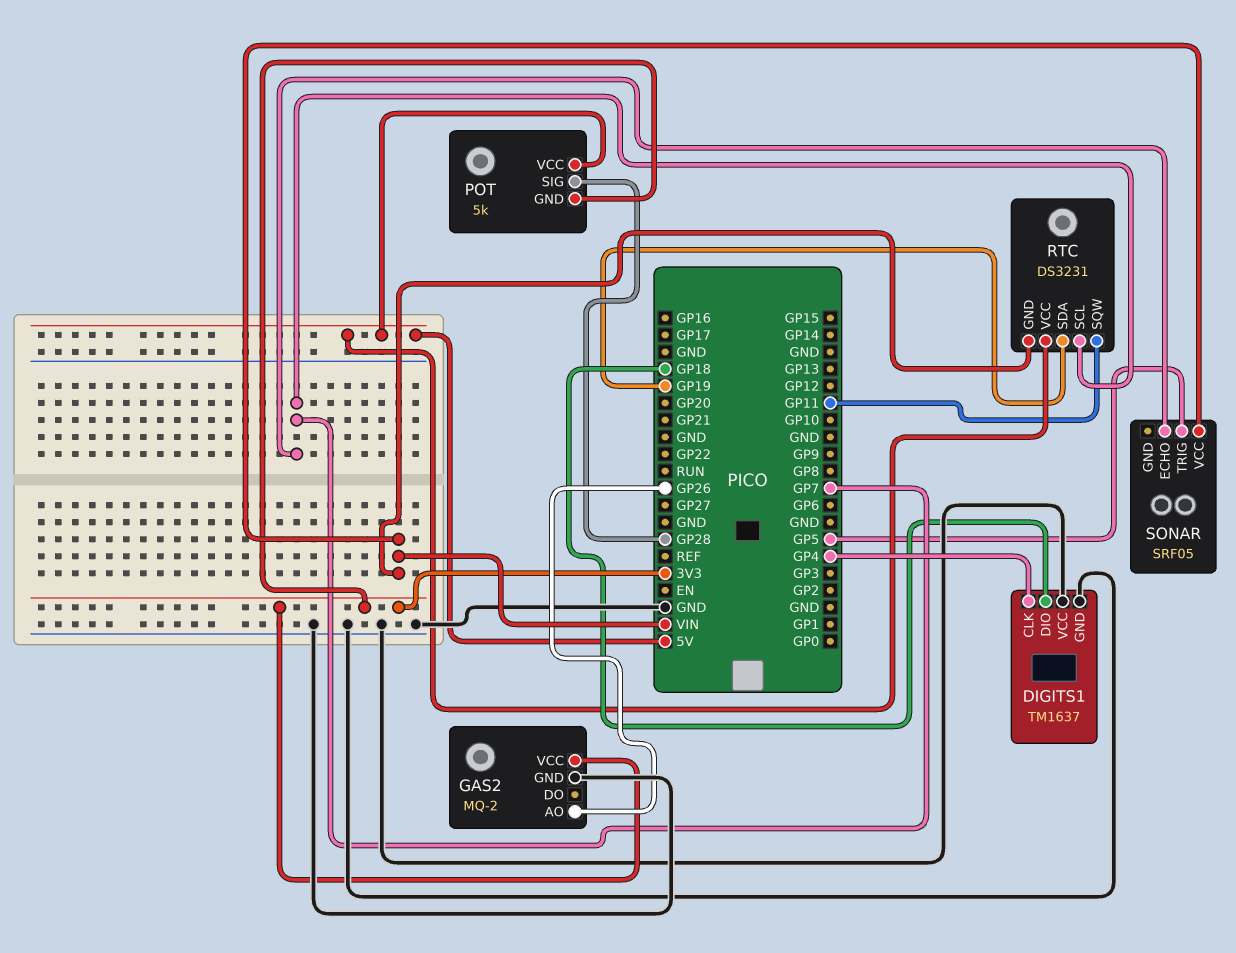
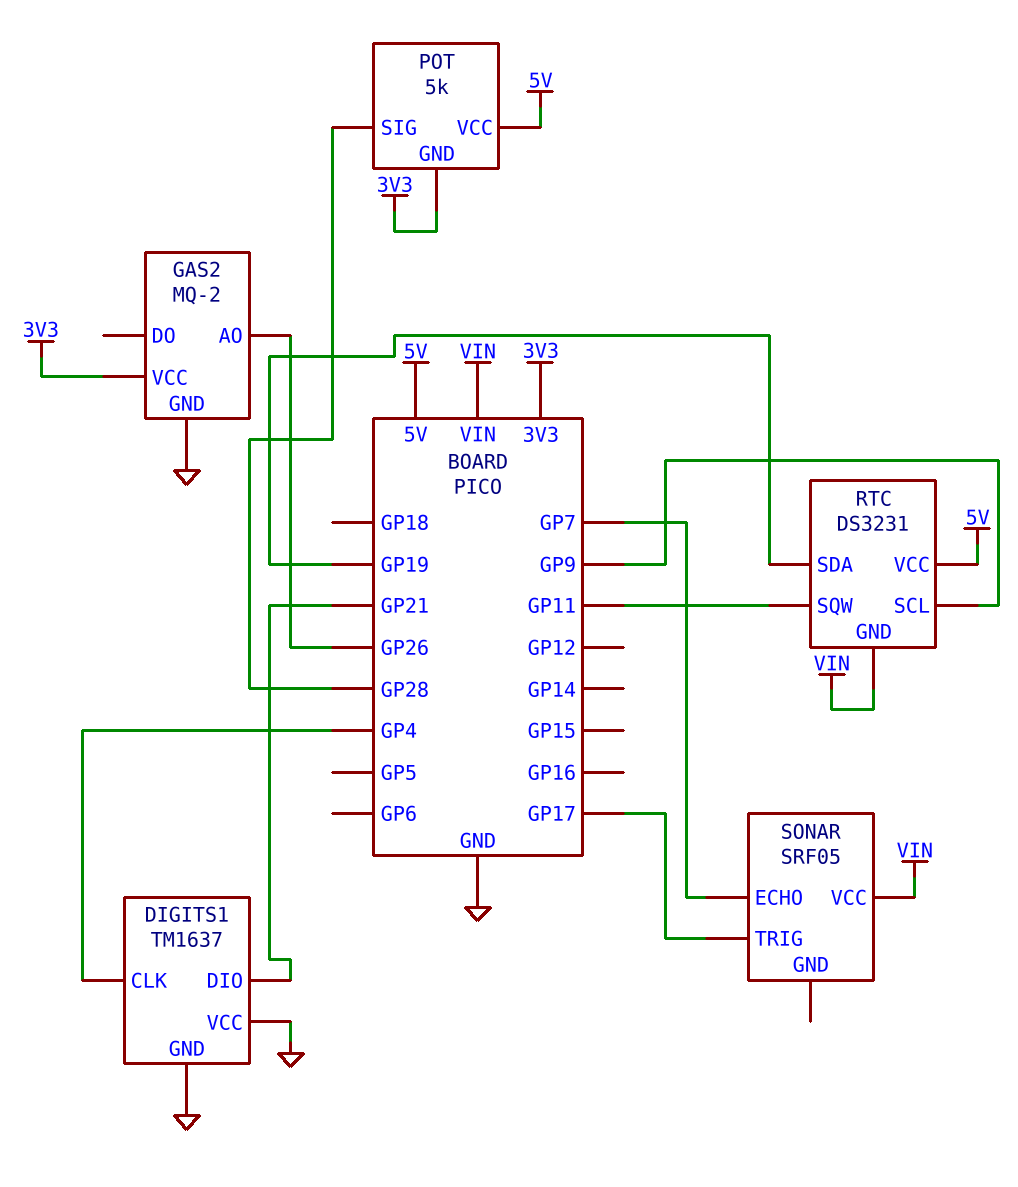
DIGITS1 pin DIO: GP18 -> GP21
RTC pin SCL: GP7 -> GP9
SONAR pin TRIG: GP5 -> GP17

